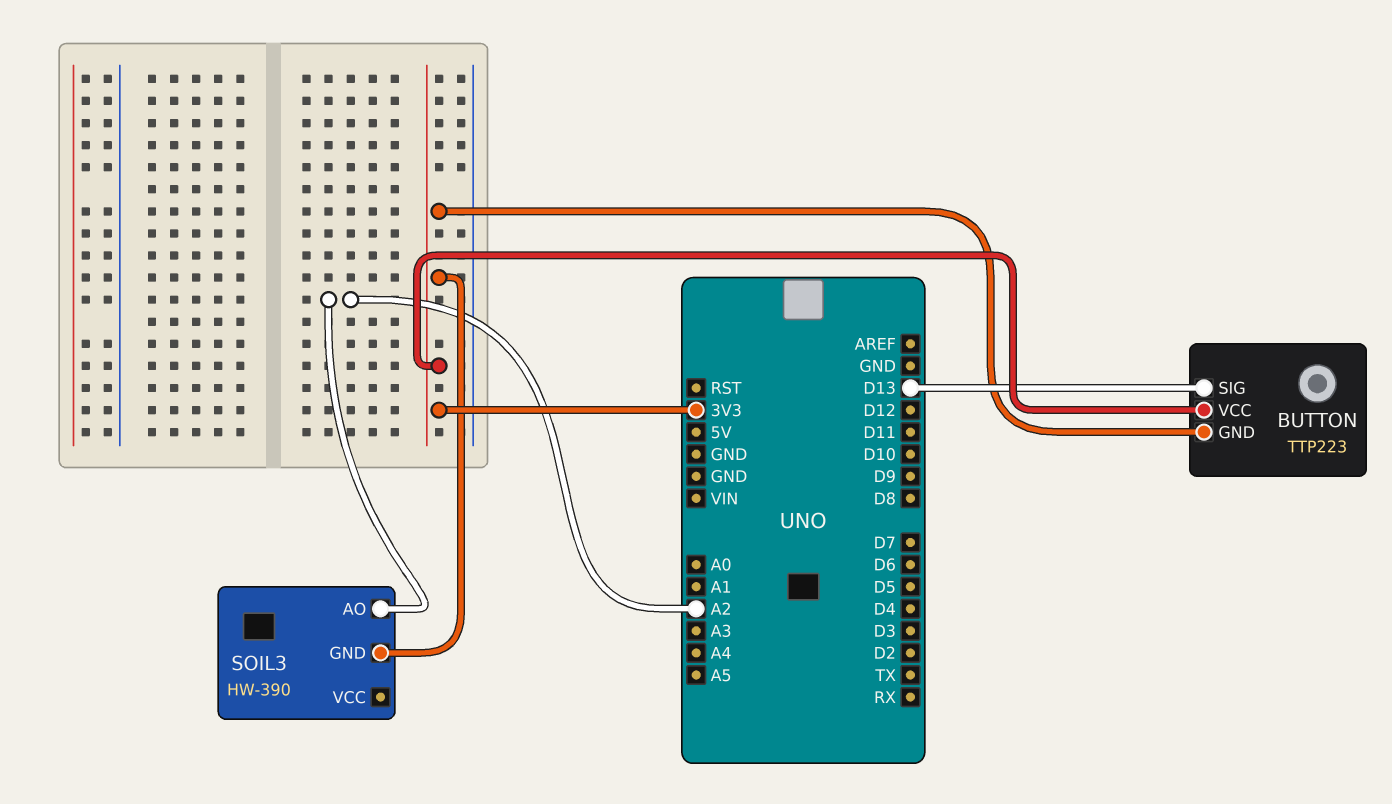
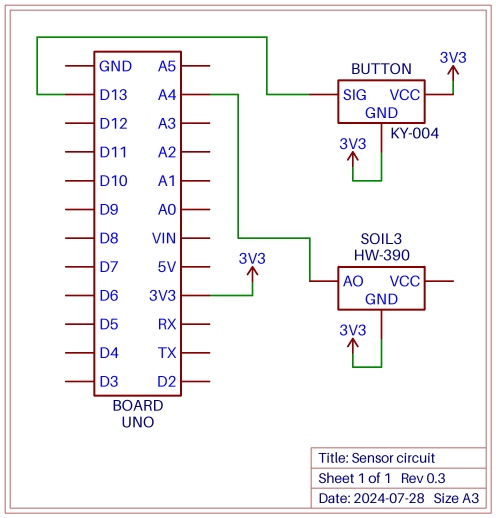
BUTTON: TTP223 -> KY-004
SOIL3 pin AO: A2 -> A4

